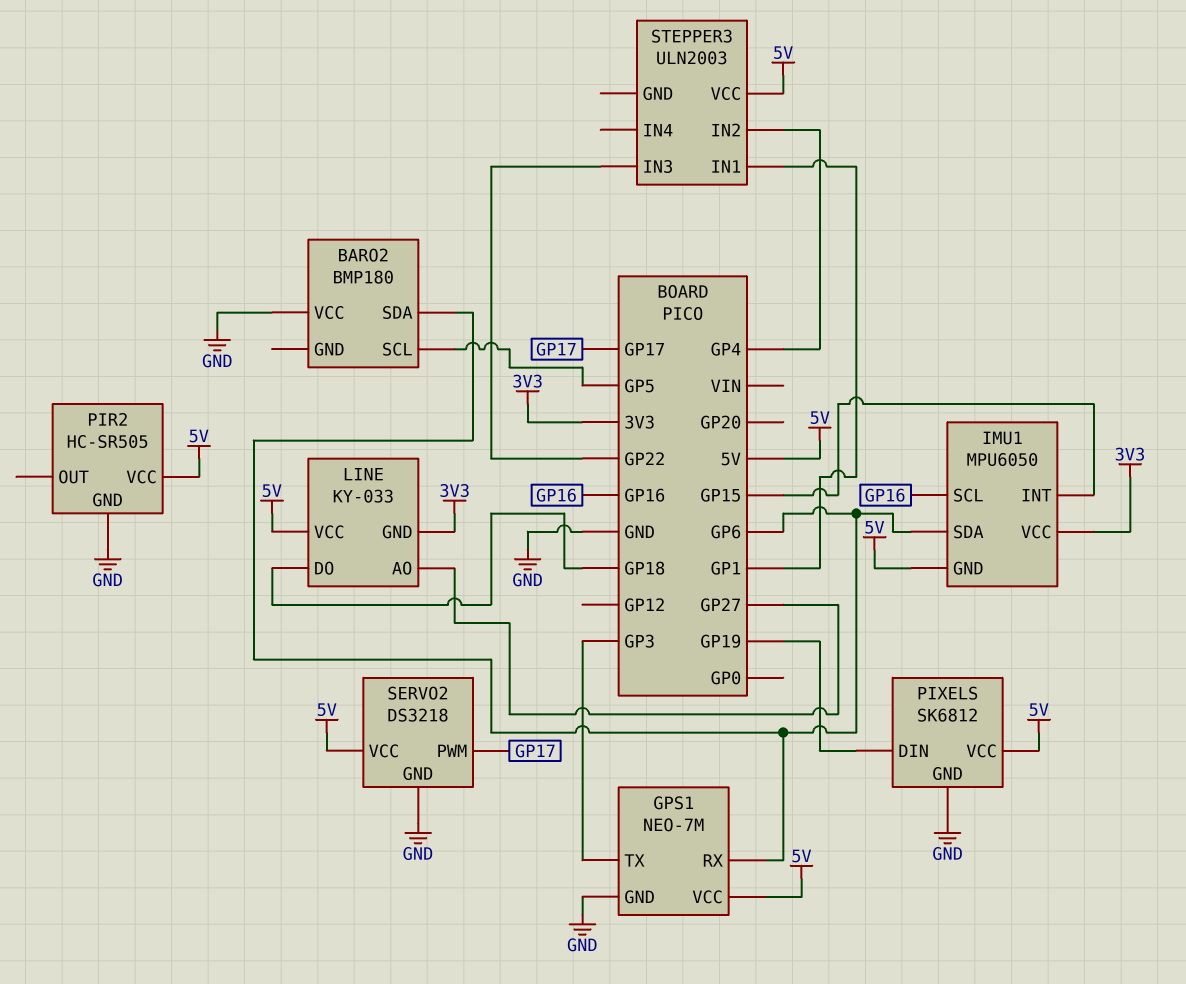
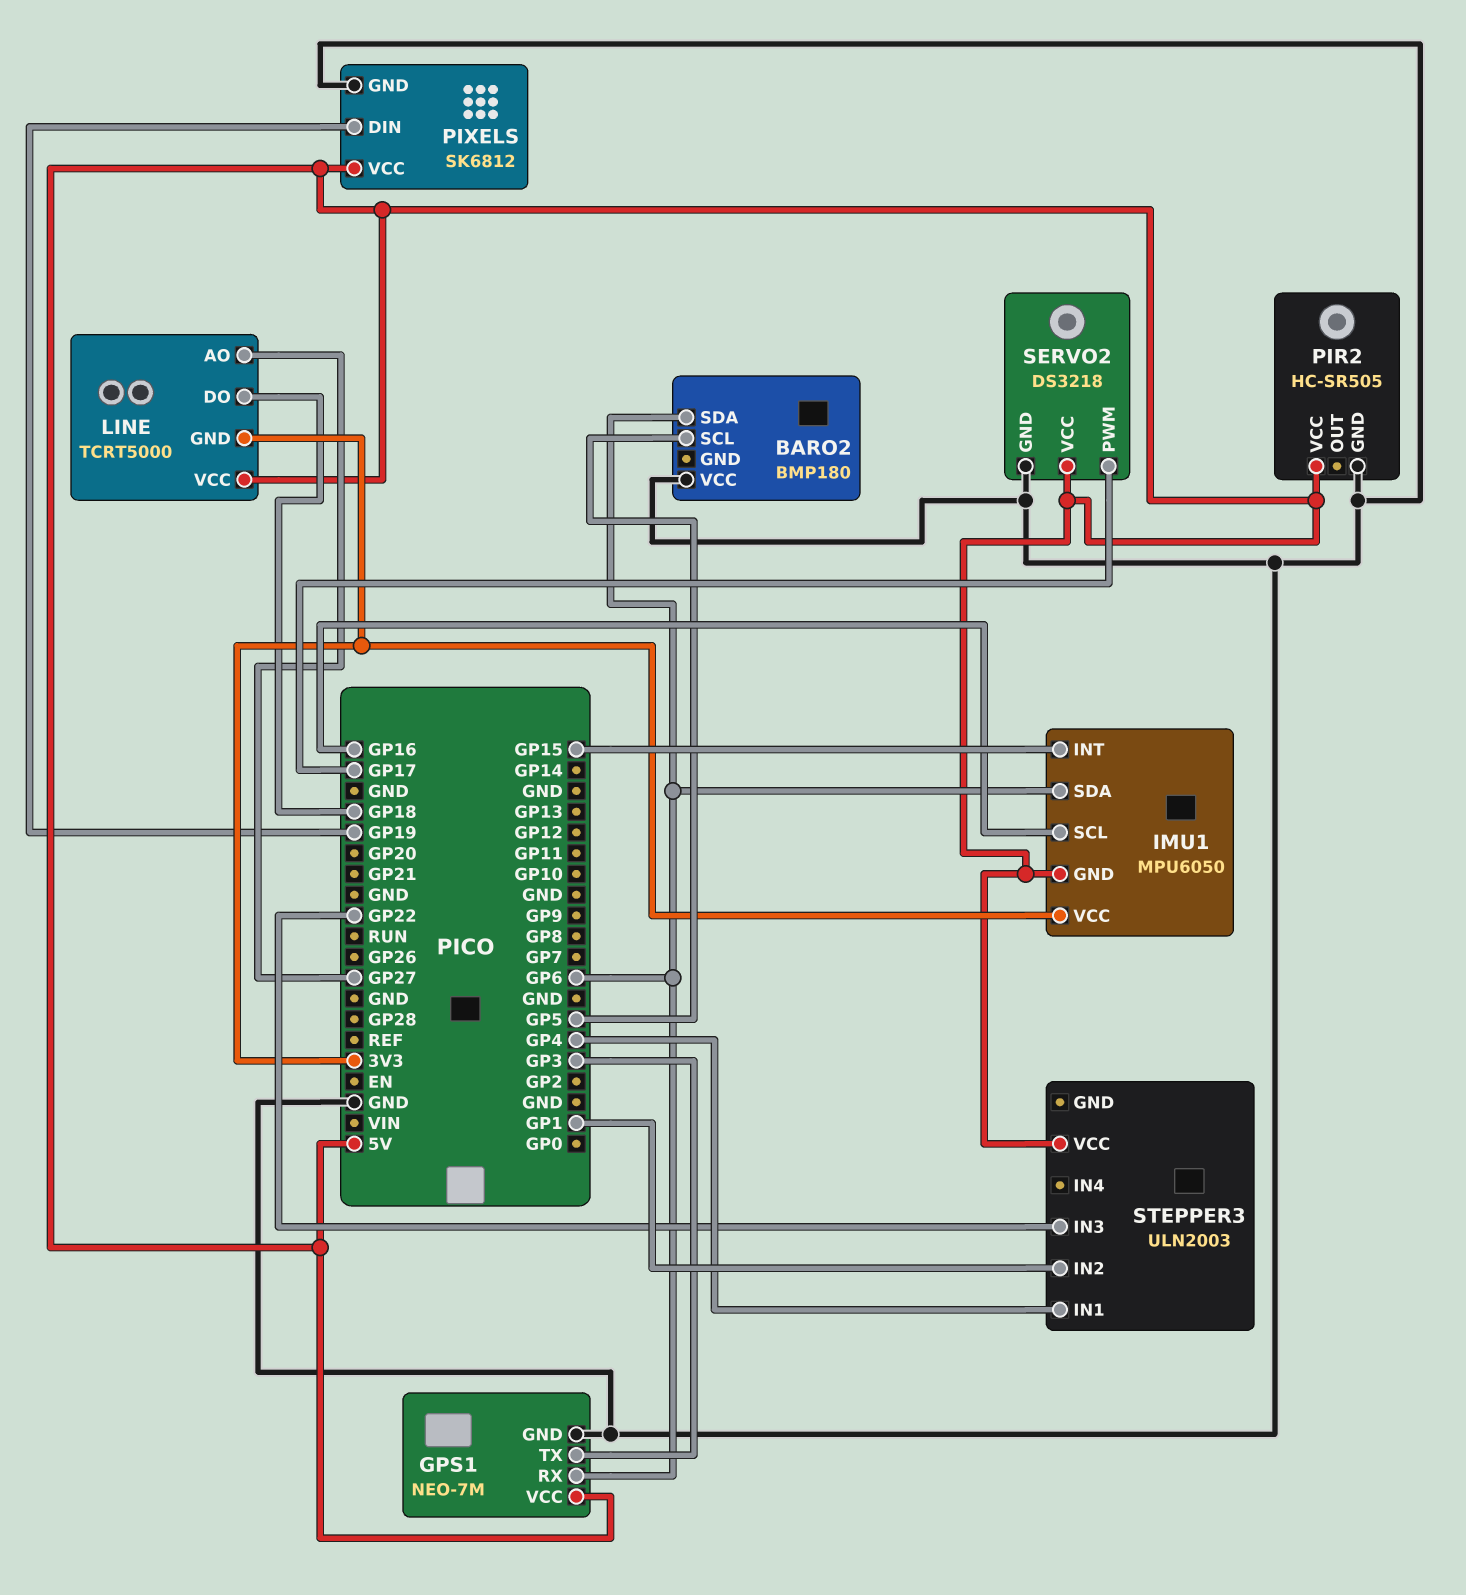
LINE: KY-033 -> TCRT5000
STEPPER3 pin IN1: GP1 -> GP4
STEPPER3 pin IN2: GP4 -> GP1

